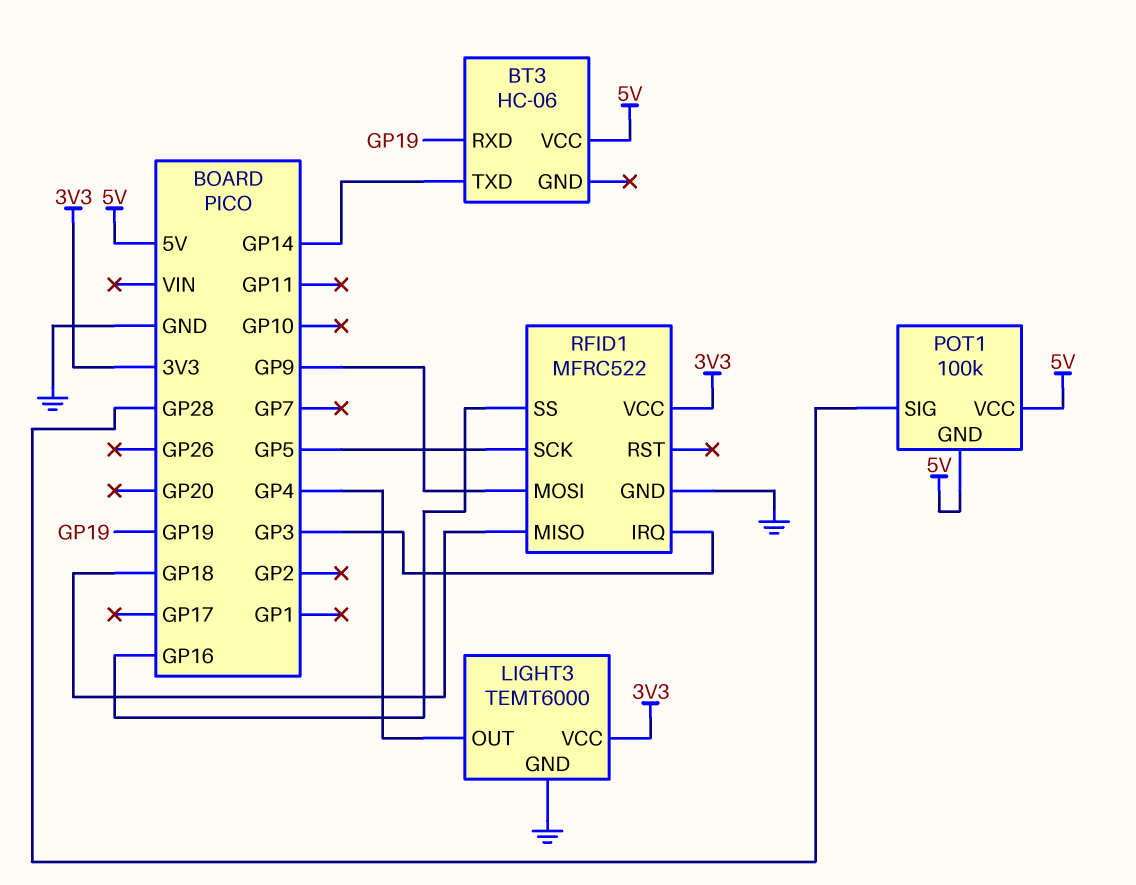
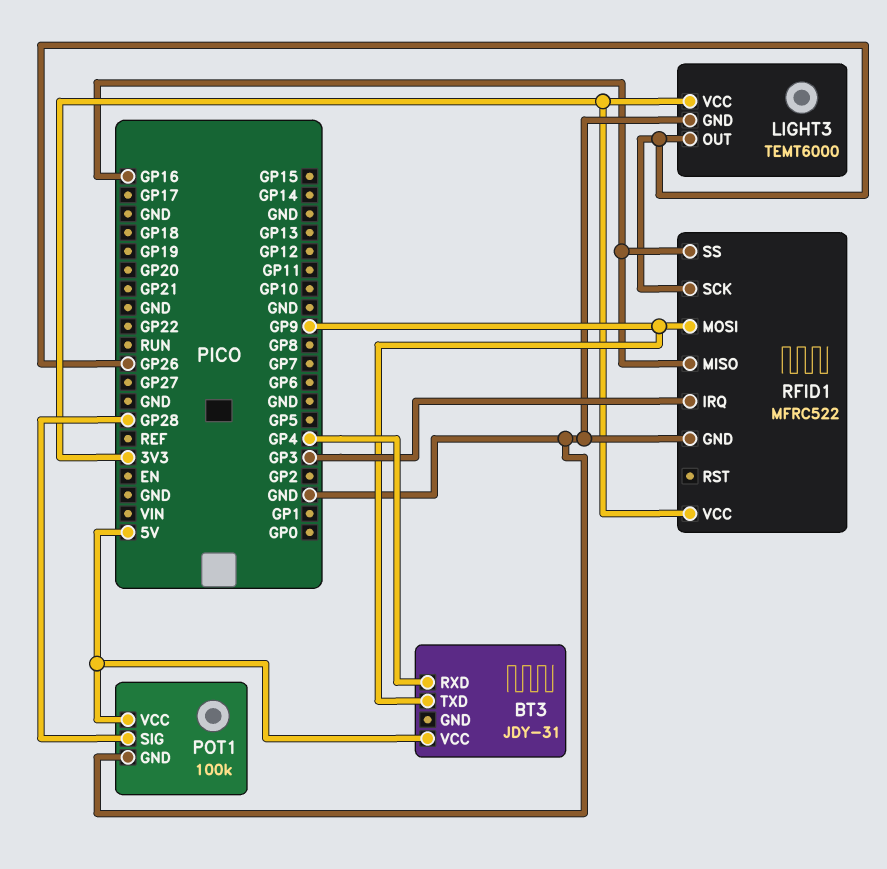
BT3: HC-06 -> JDY-31
BT3 pin RXD: GP19 -> GP4
BT3 pin TXD: GP14 -> GP9
LIGHT3 pin OUT: GP4 -> GP26
POT1 pin GND: 5V -> GND
RFID1 pin MISO: GP18 -> GP16
RFID1 pin SCK: GP5 -> GP26

